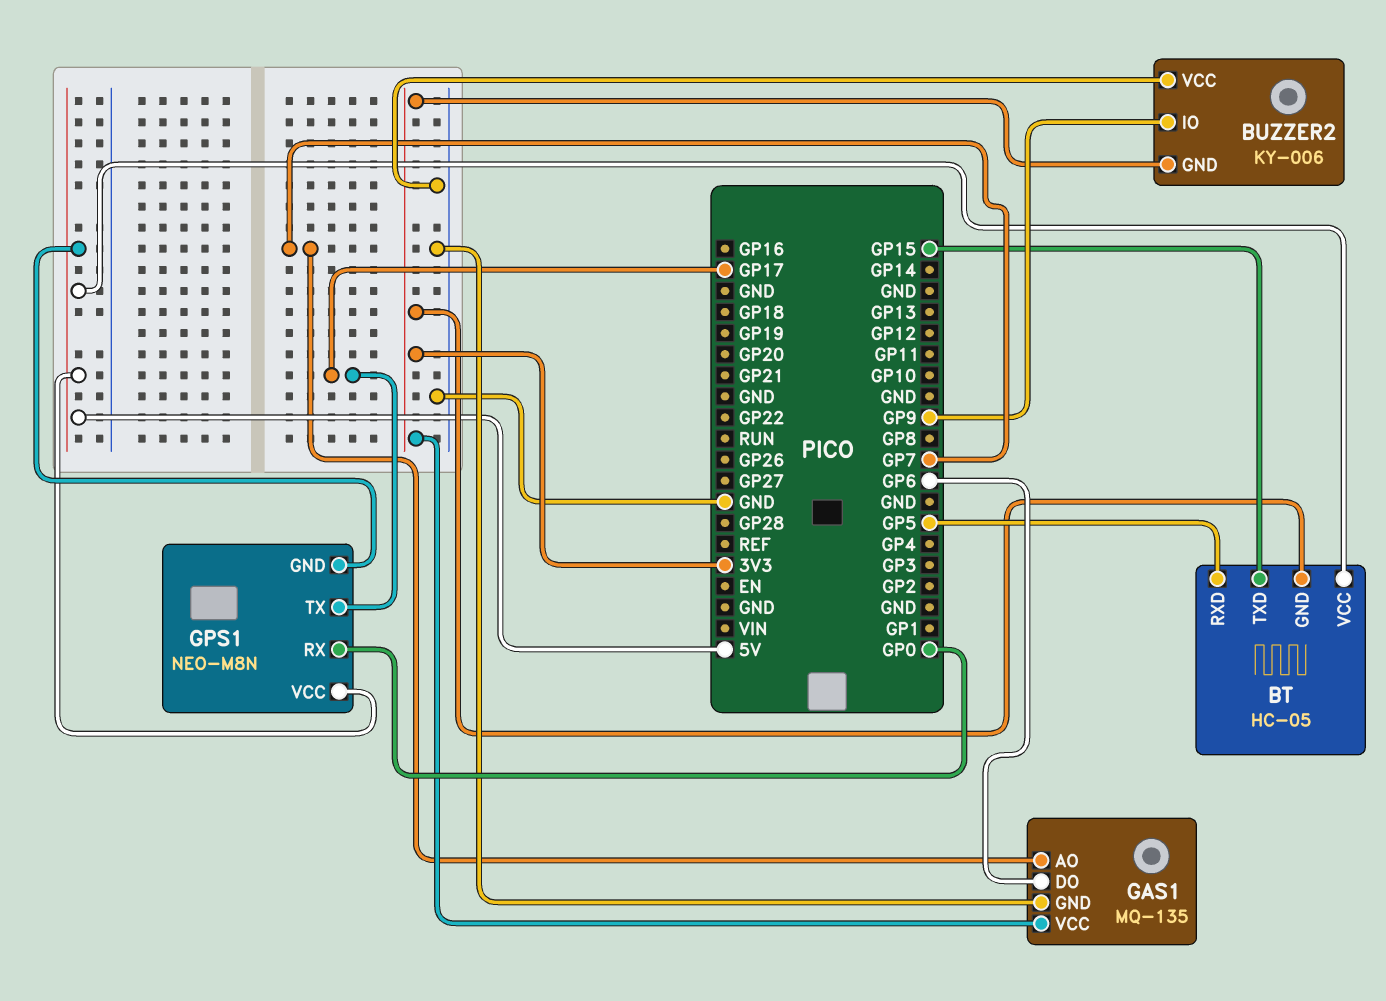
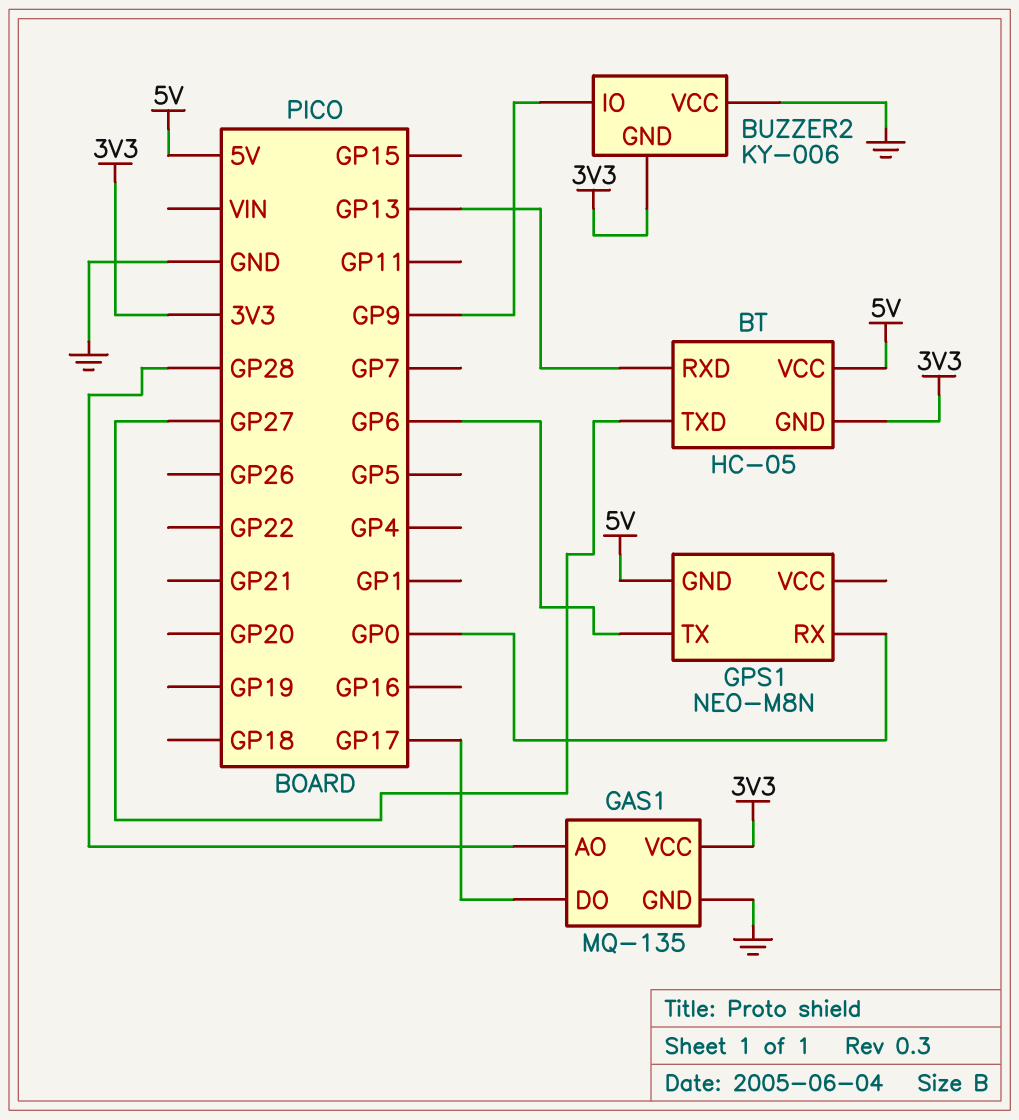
BT pin RXD: GP5 -> GP13
BT pin TXD: GP15 -> GP27
GAS1 pin AO: GP7 -> GP28
GAS1 pin DO: GP6 -> GP17
GPS1 pin TX: GP17 -> GP6
GPS1 pin VCC: 5V -> none

